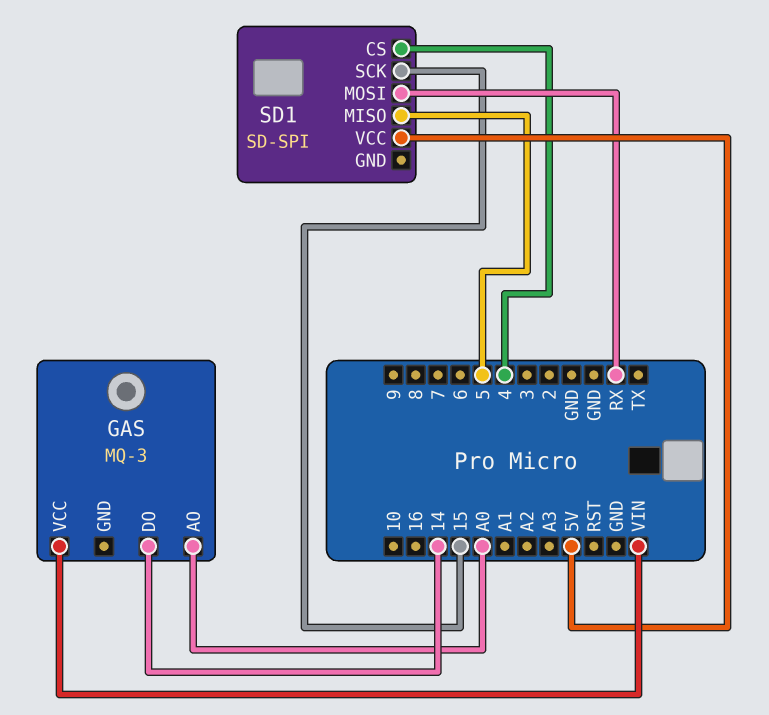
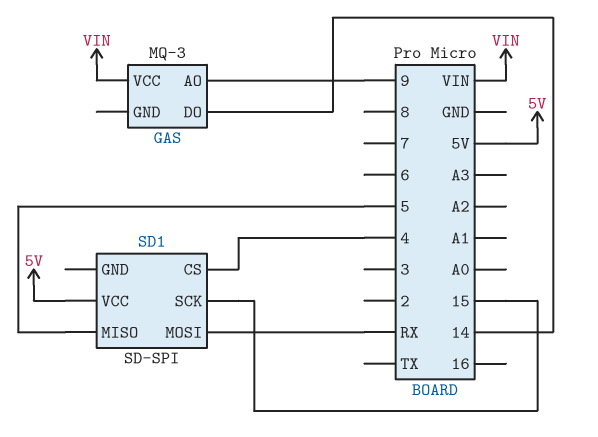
GAS pin AO: A0 -> 9

